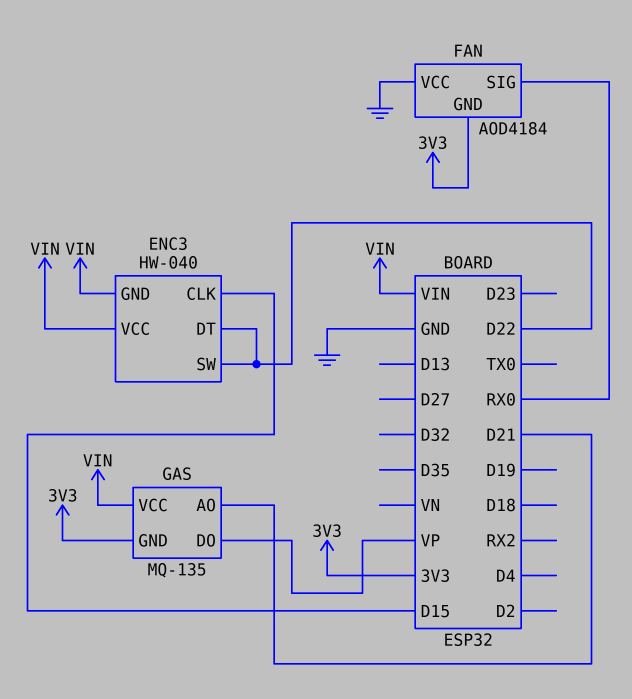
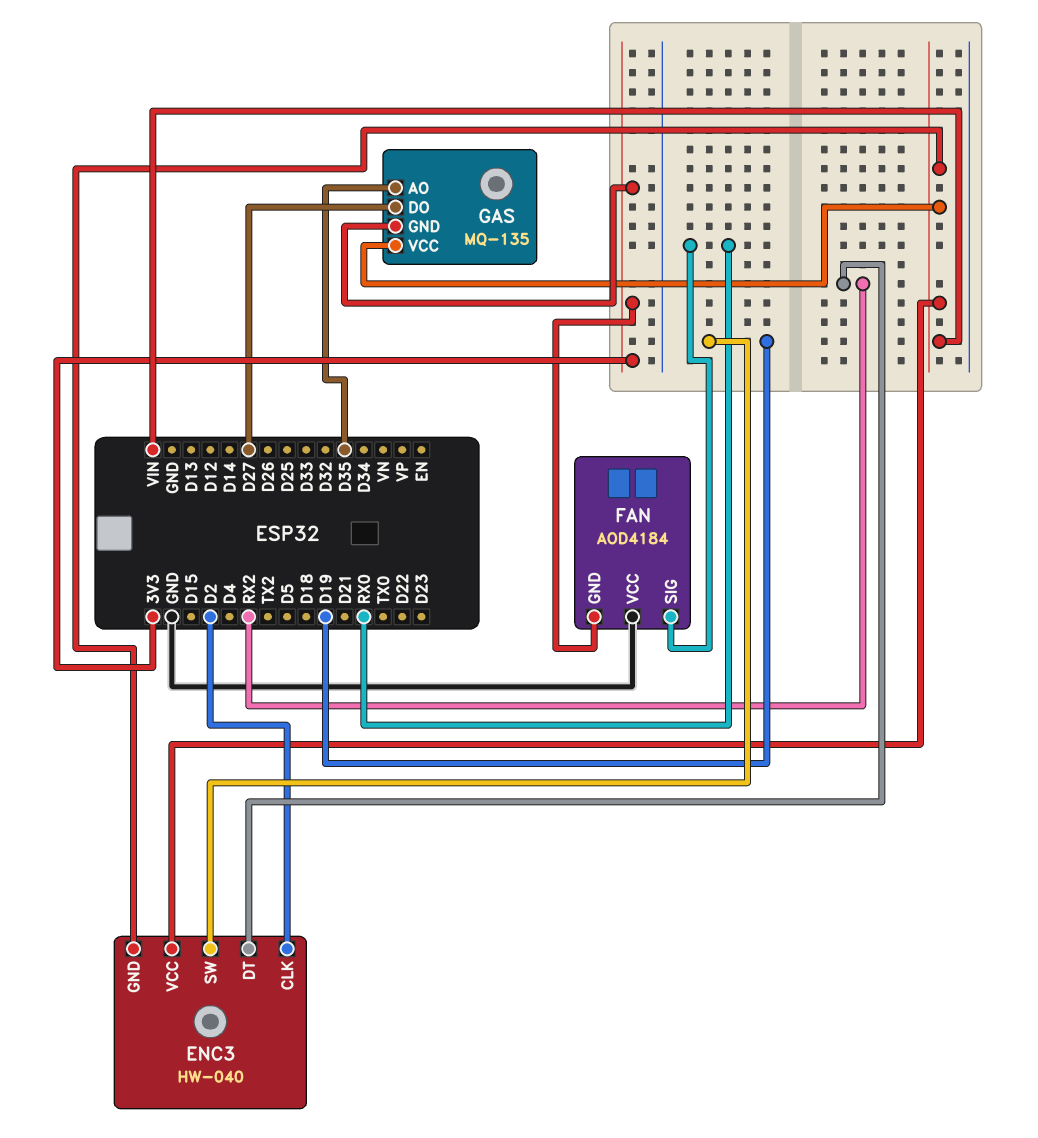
ENC3 pin CLK: D15 -> D2
ENC3 pin DT: D22 -> RX2
ENC3 pin SW: D22 -> D19
GAS pin AO: D21 -> D35
GAS pin DO: VP -> D27

